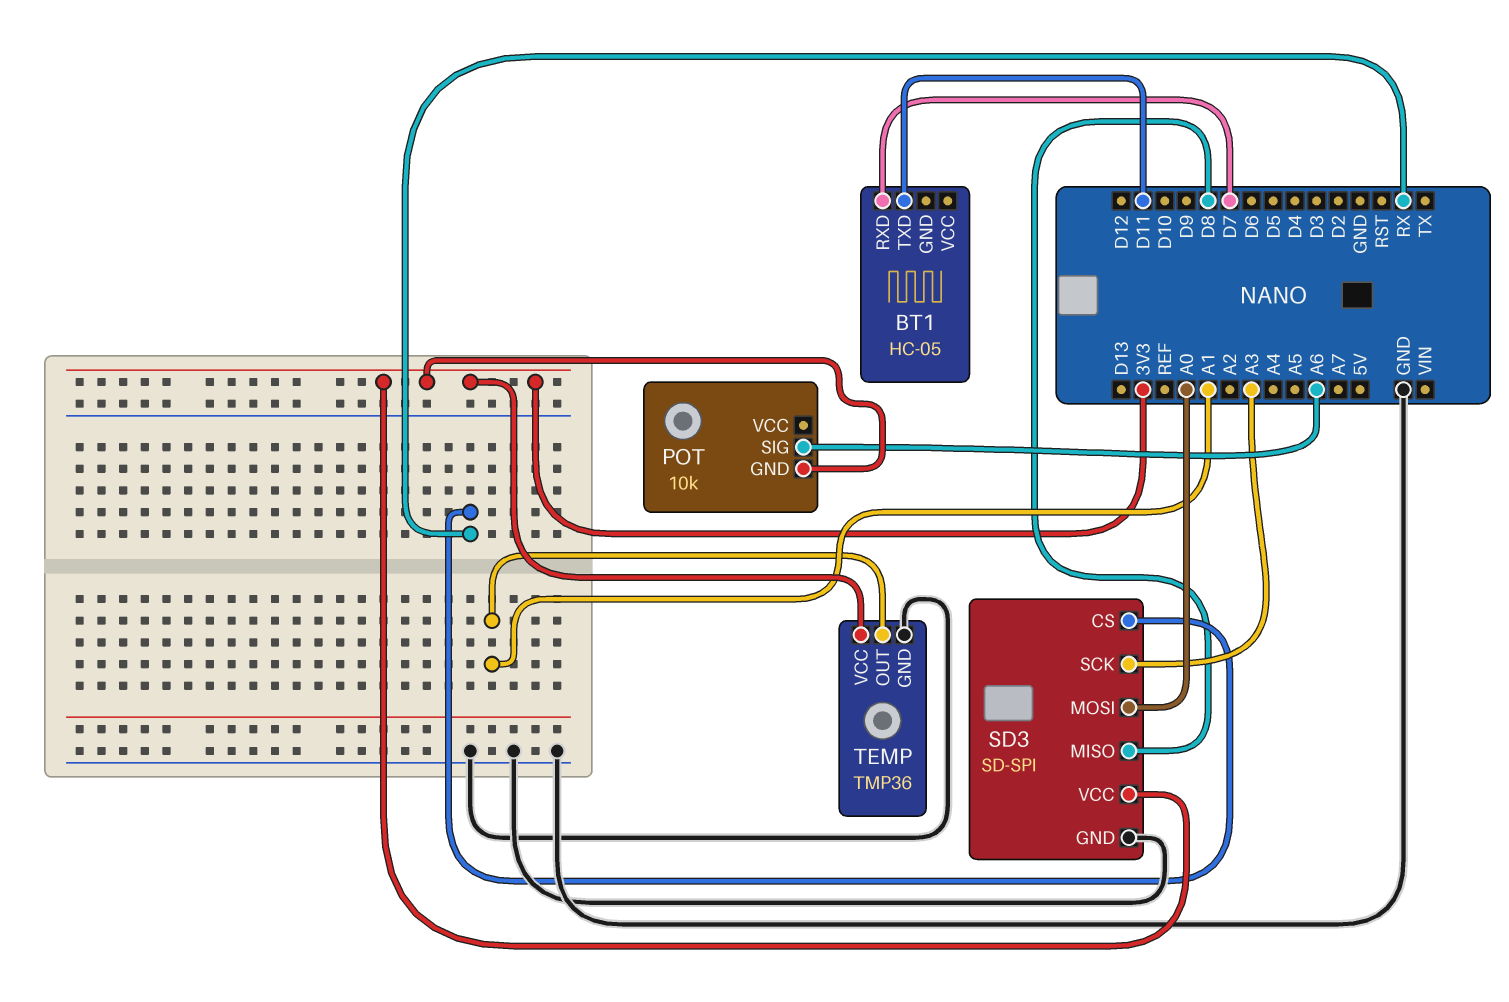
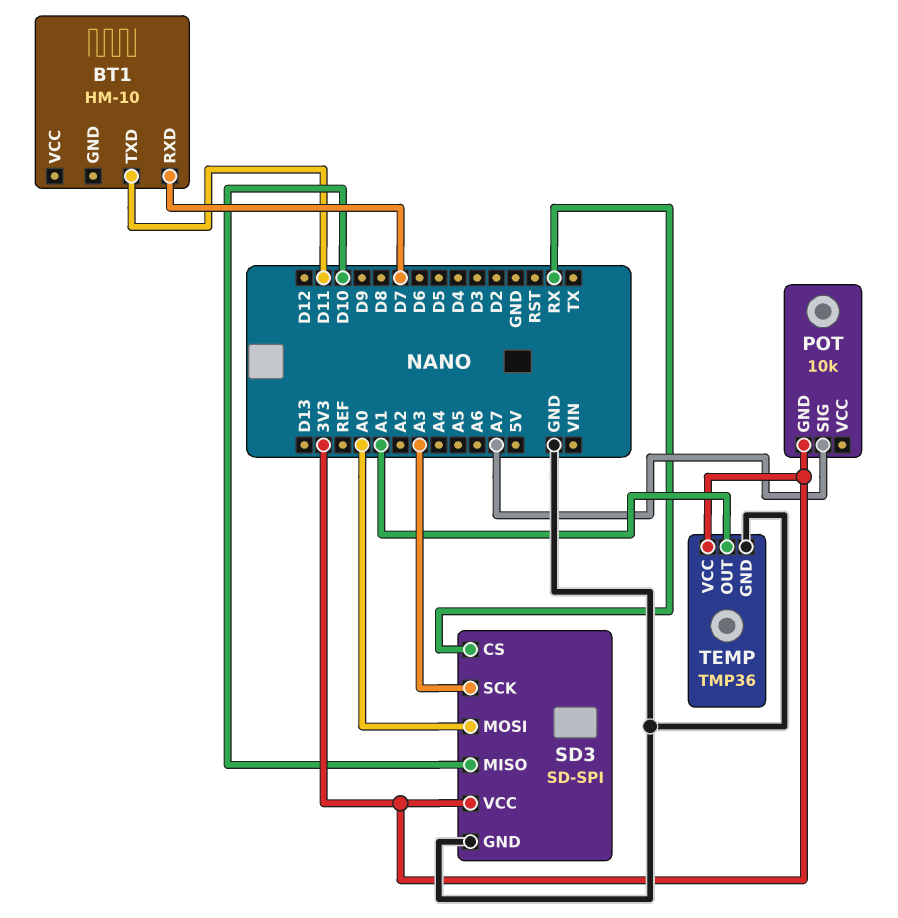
BT1: HC-05 -> HM-10
POT pin SIG: A6 -> A7
SD3 pin MISO: D8 -> D10

